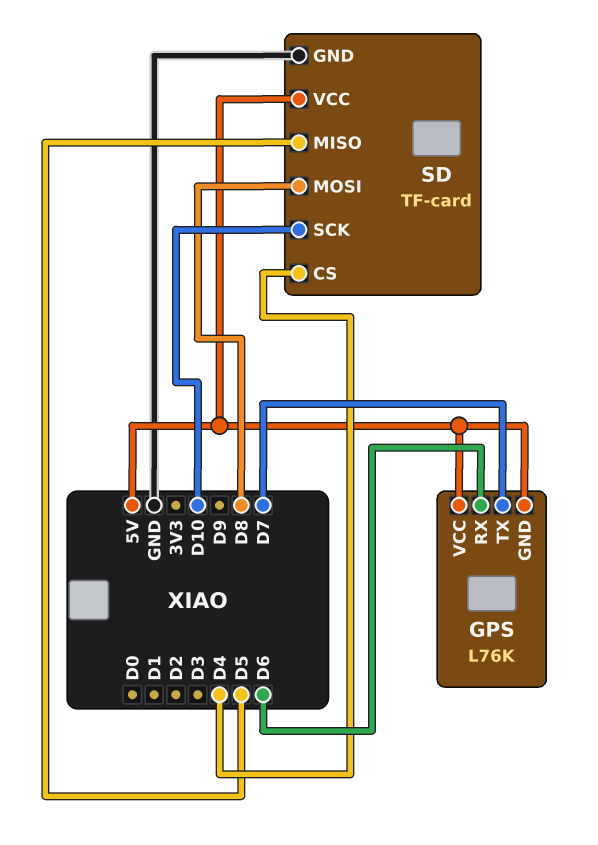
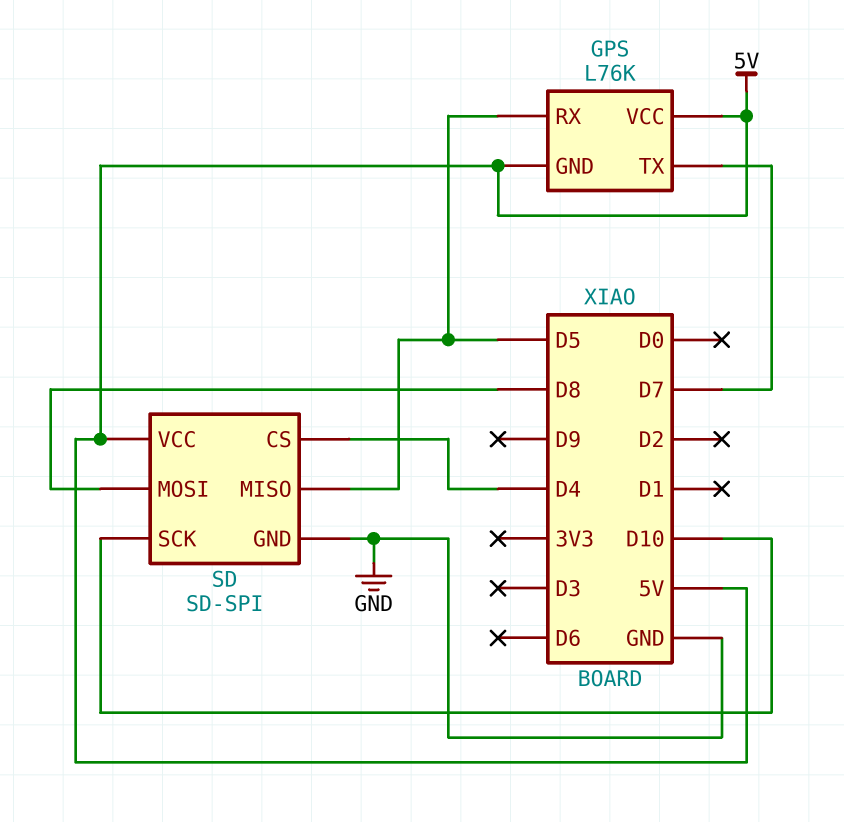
GPS pin RX: D6 -> D5
SD: TF-card -> SD-SPI

